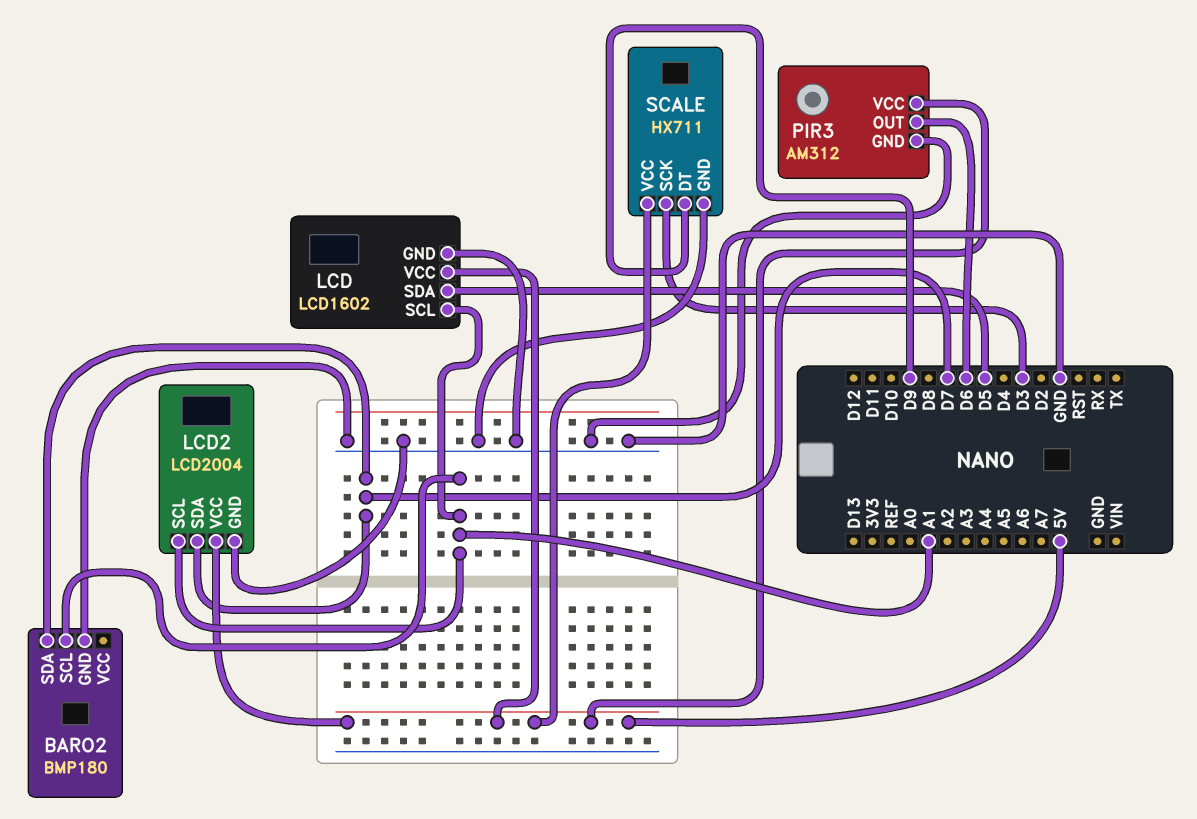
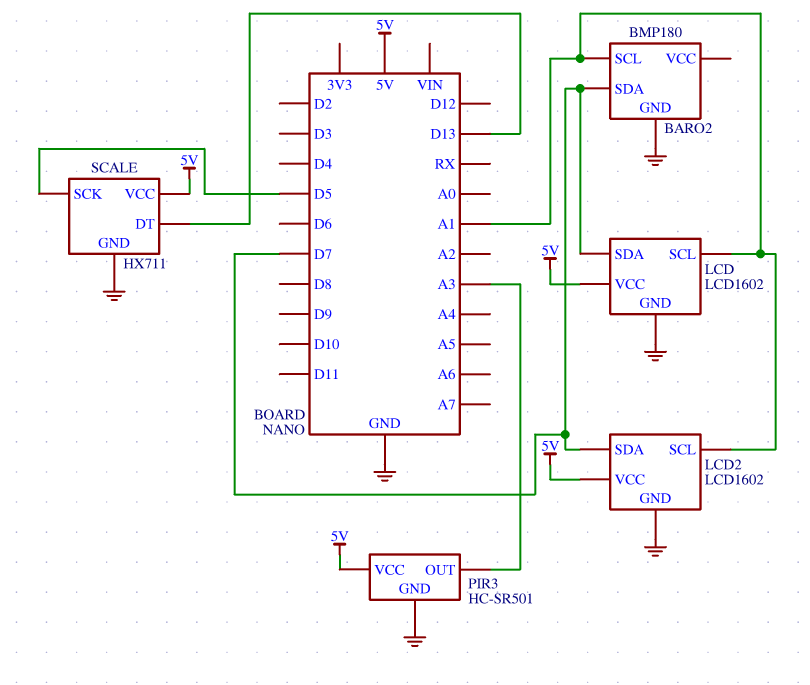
LCD pin SDA: D5 -> D7
LCD2: LCD2004 -> LCD1602
PIR3: AM312 -> HC-SR501
PIR3 pin OUT: D6 -> A3
SCALE pin DT: D9 -> D13
SCALE pin SCK: D3 -> D5

